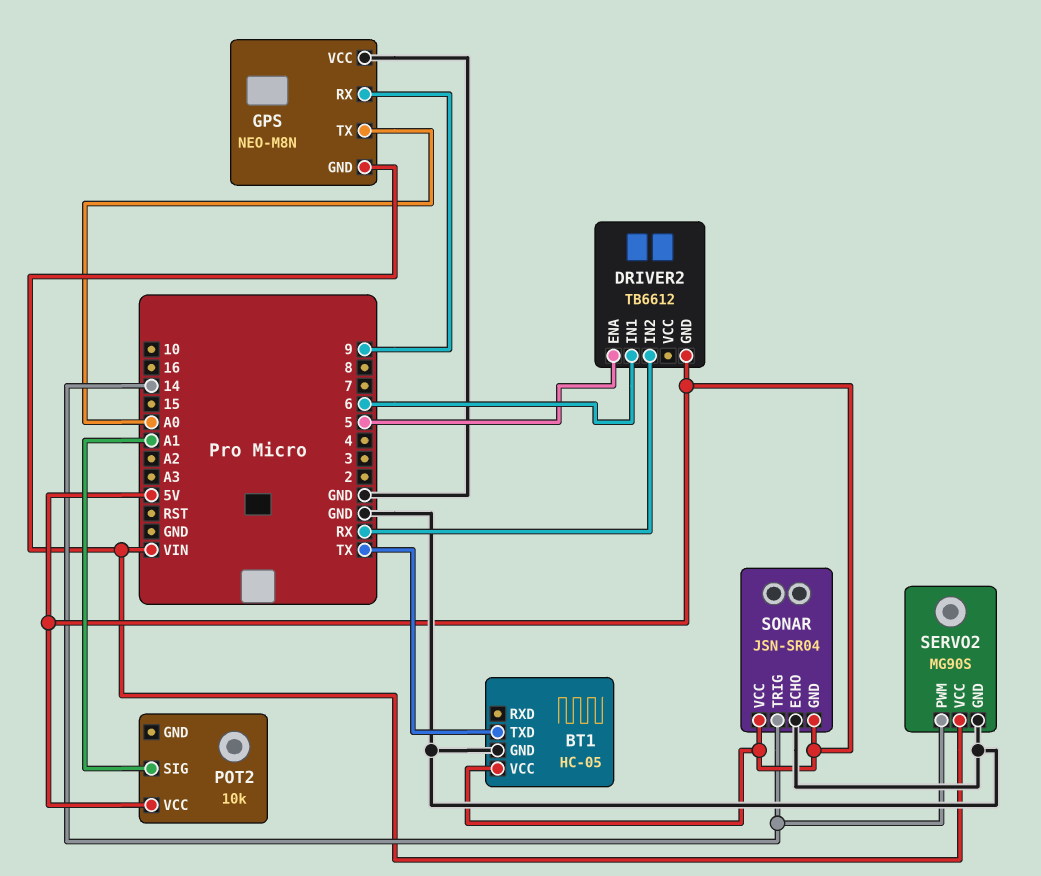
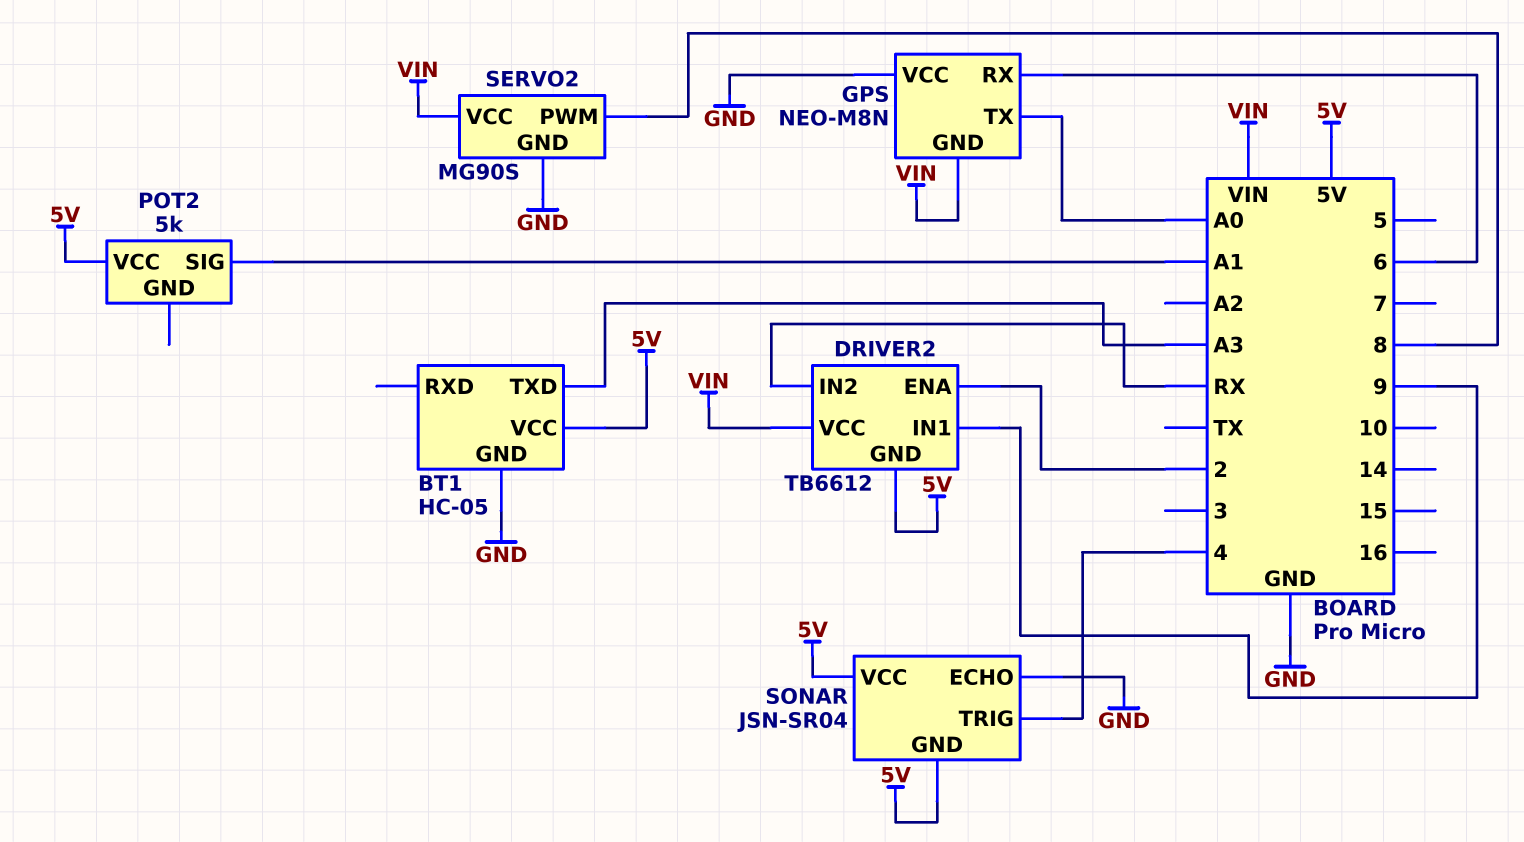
BT1 pin TXD: TX -> A3
DRIVER2 pin ENA: 5 -> 2
DRIVER2 pin IN1: 6 -> 9
DRIVER2 pin VCC: none -> VIN
GPS pin RX: 9 -> 6
POT2: 10k -> 5k
SERVO2 pin PWM: 14 -> 8
SONAR pin TRIG: 14 -> 4

